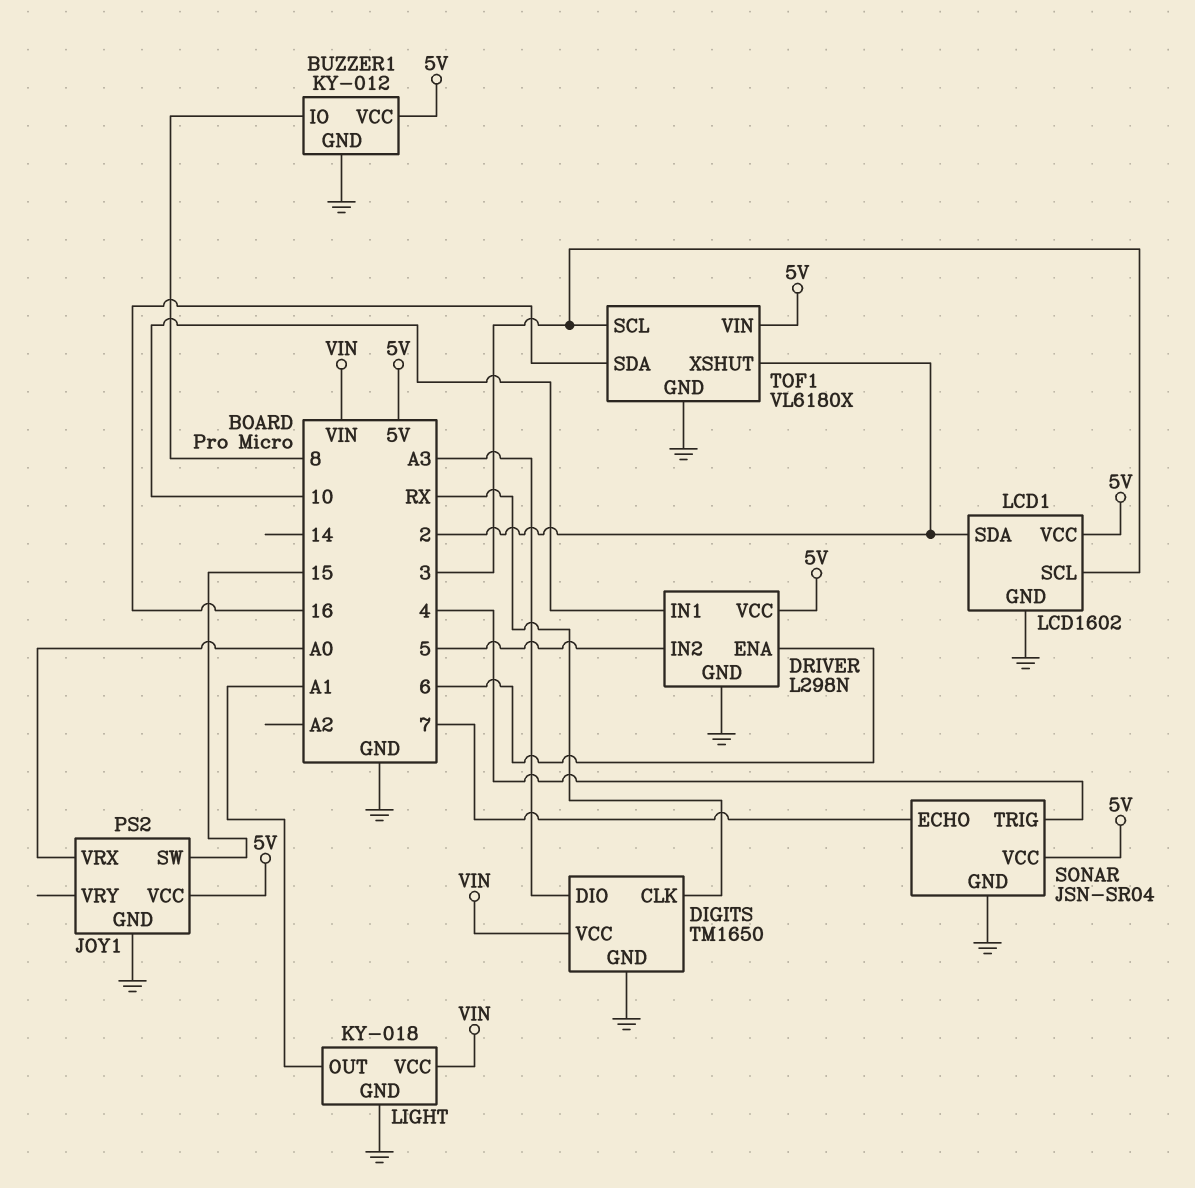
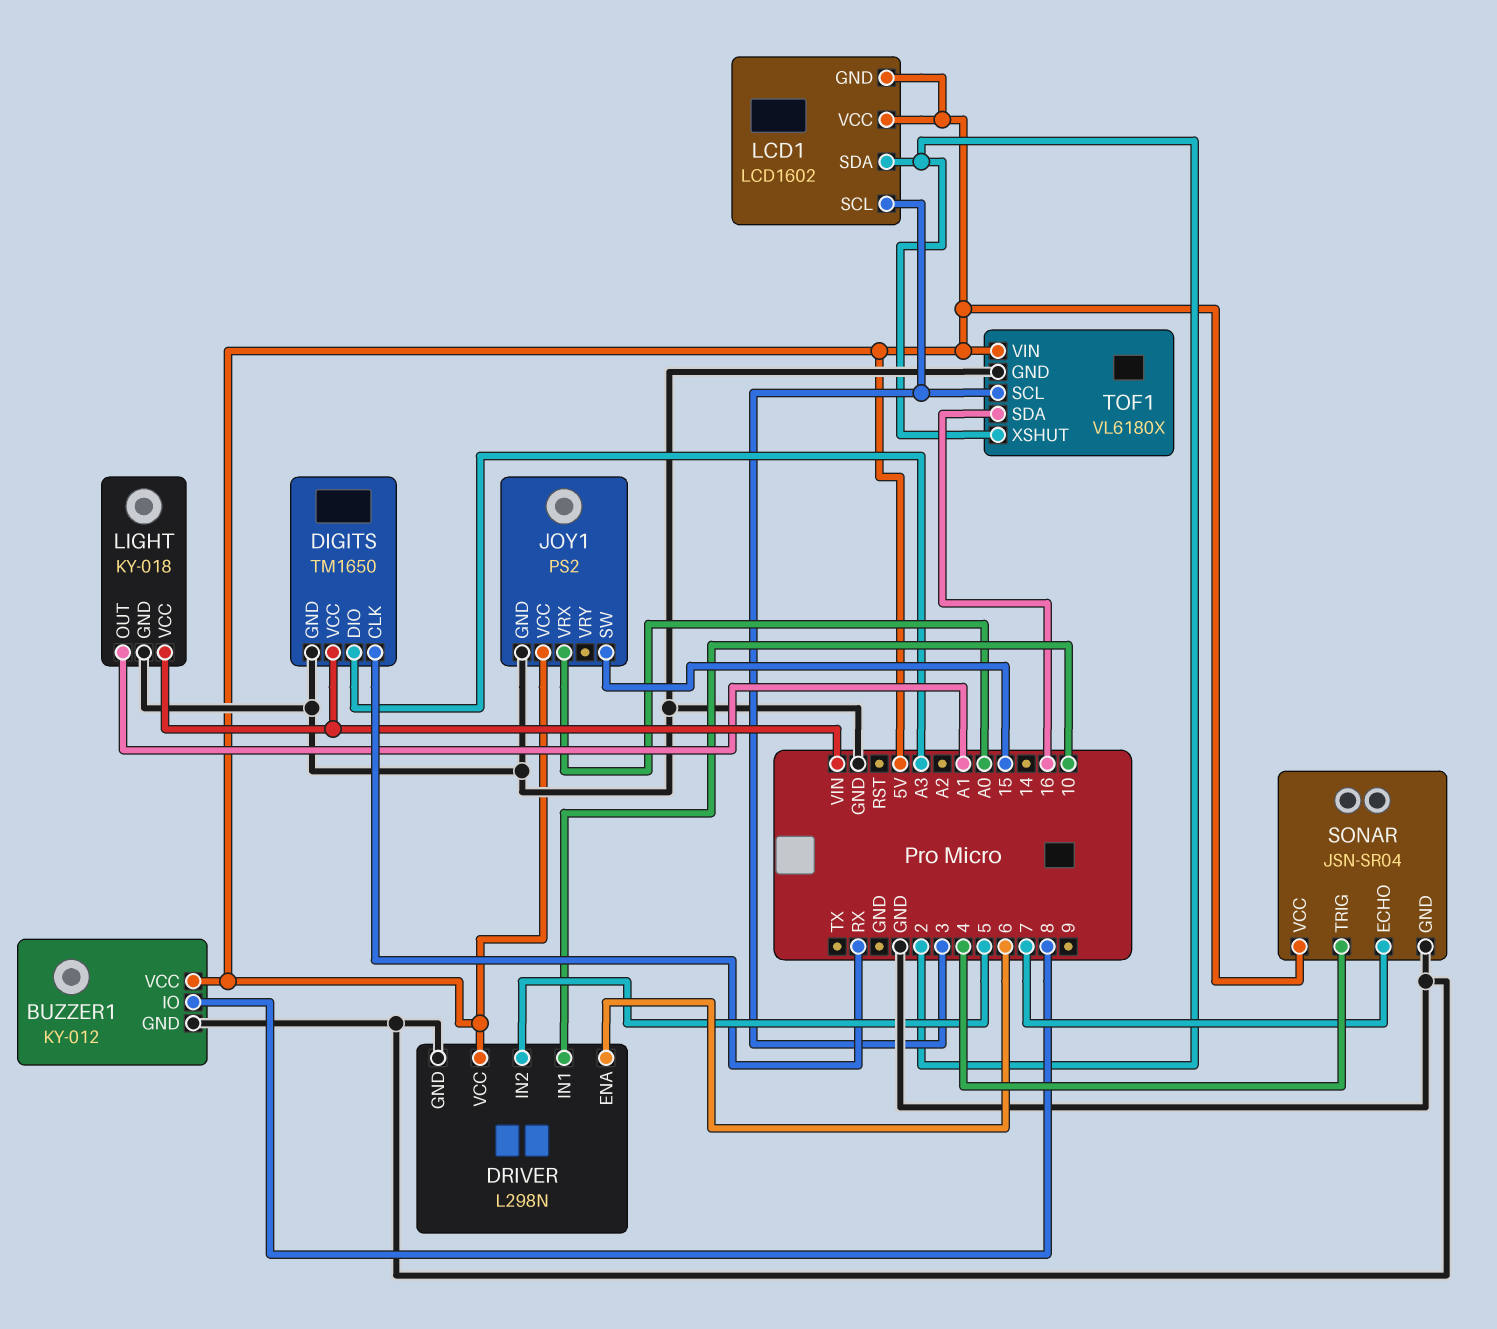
LCD1 pin GND: GND -> 5V

